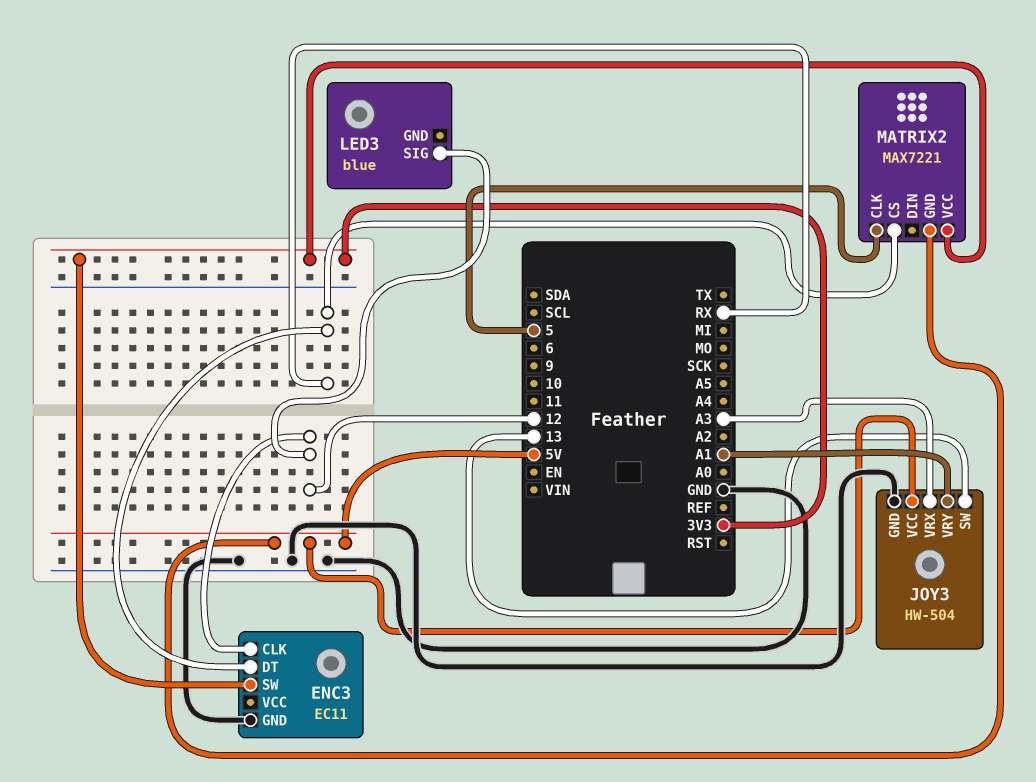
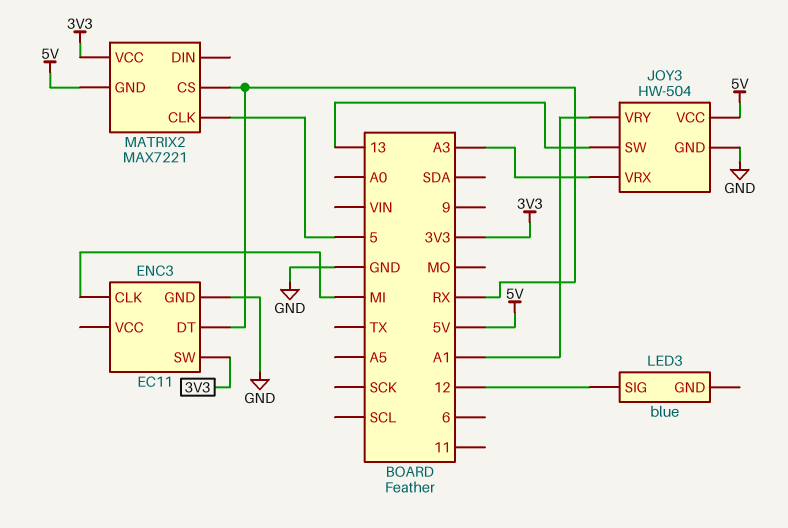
ENC3 pin CLK: 12 -> MI

